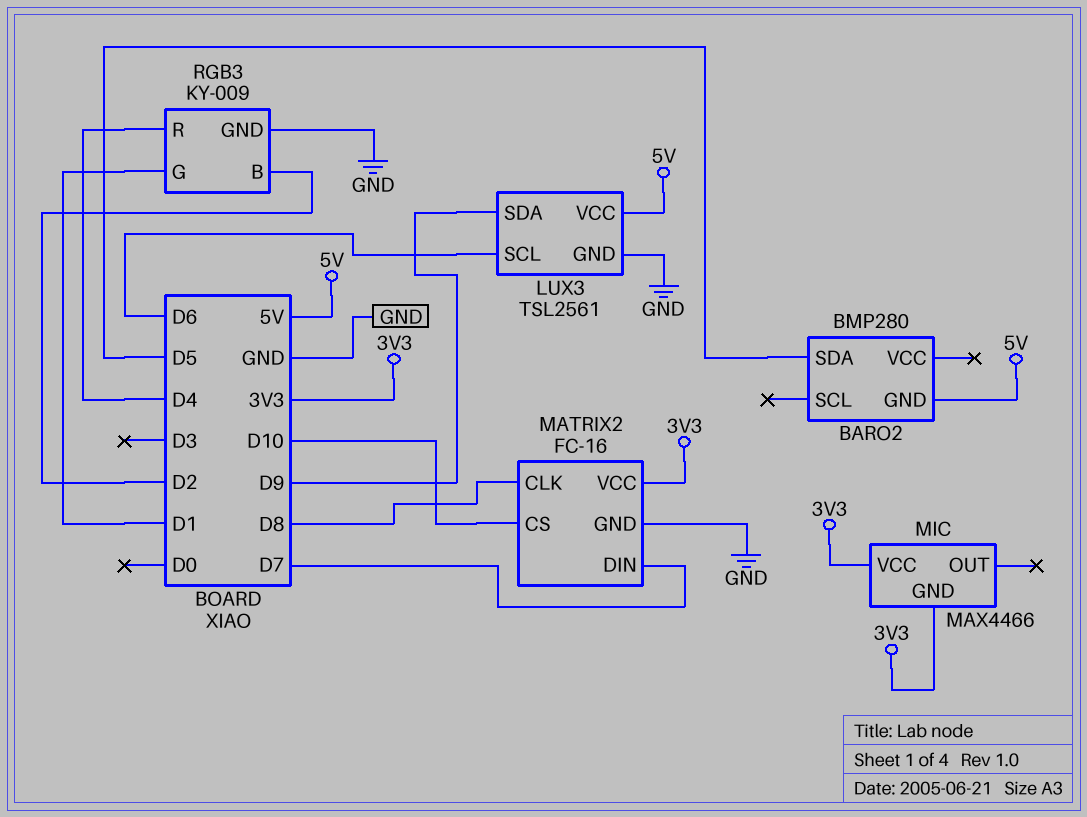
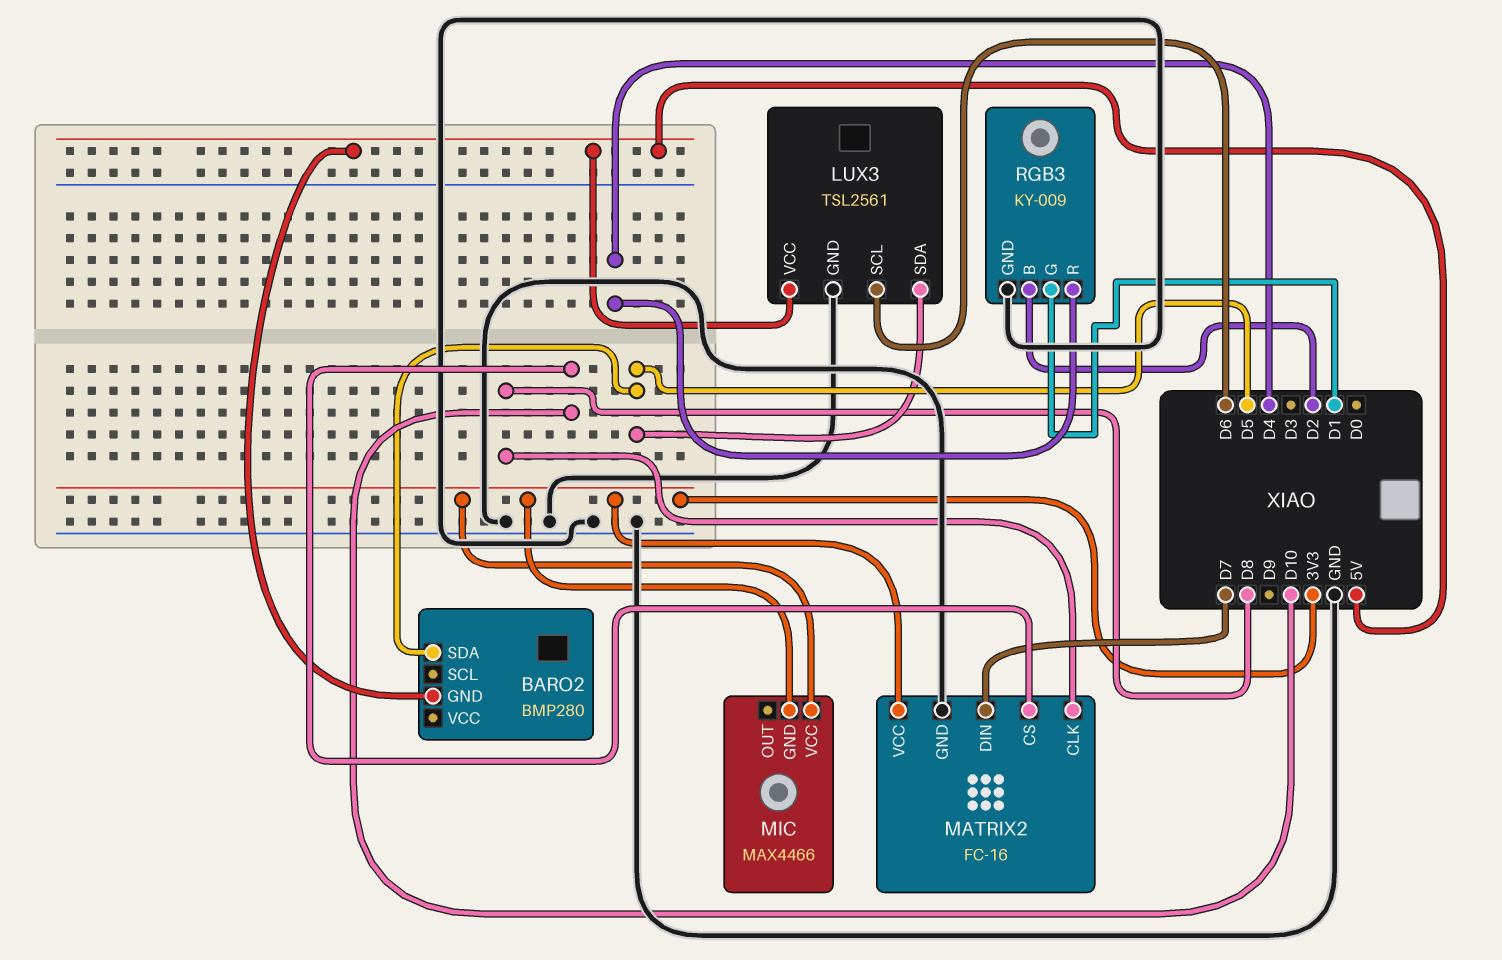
LUX3 pin SDA: D9 -> D5

